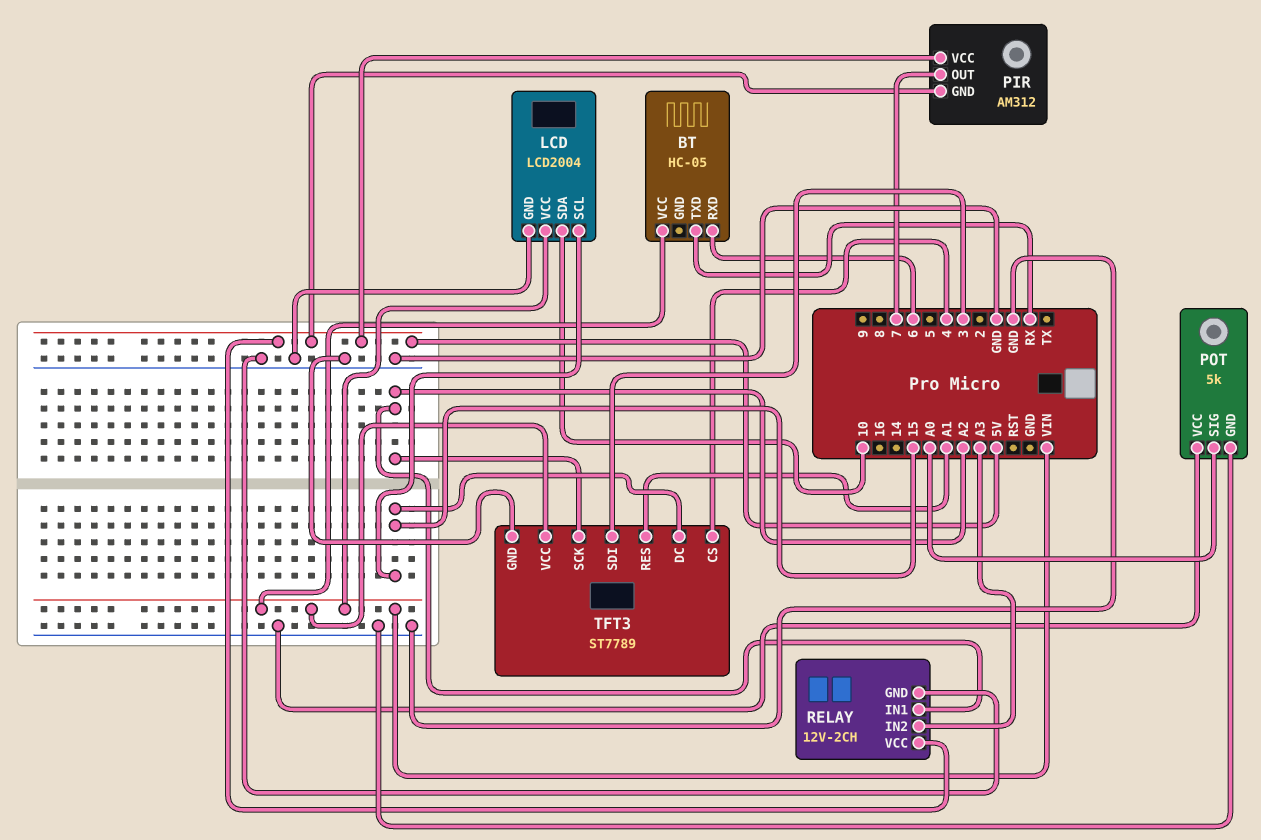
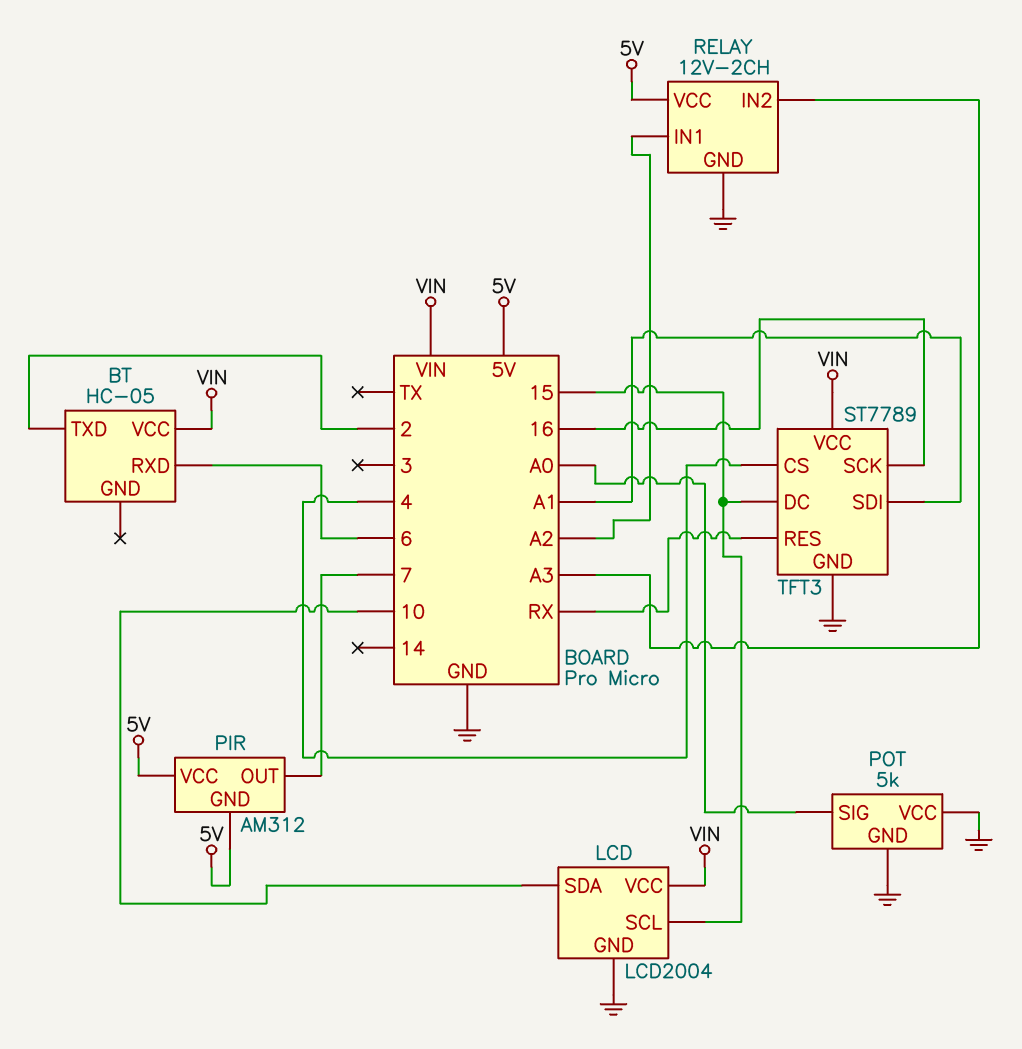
BT pin TXD: RX -> 2
TFT3 pin RES: A1 -> RX
TFT3 pin SCK: A2 -> 16
TFT3 pin SDI: 3 -> A1

